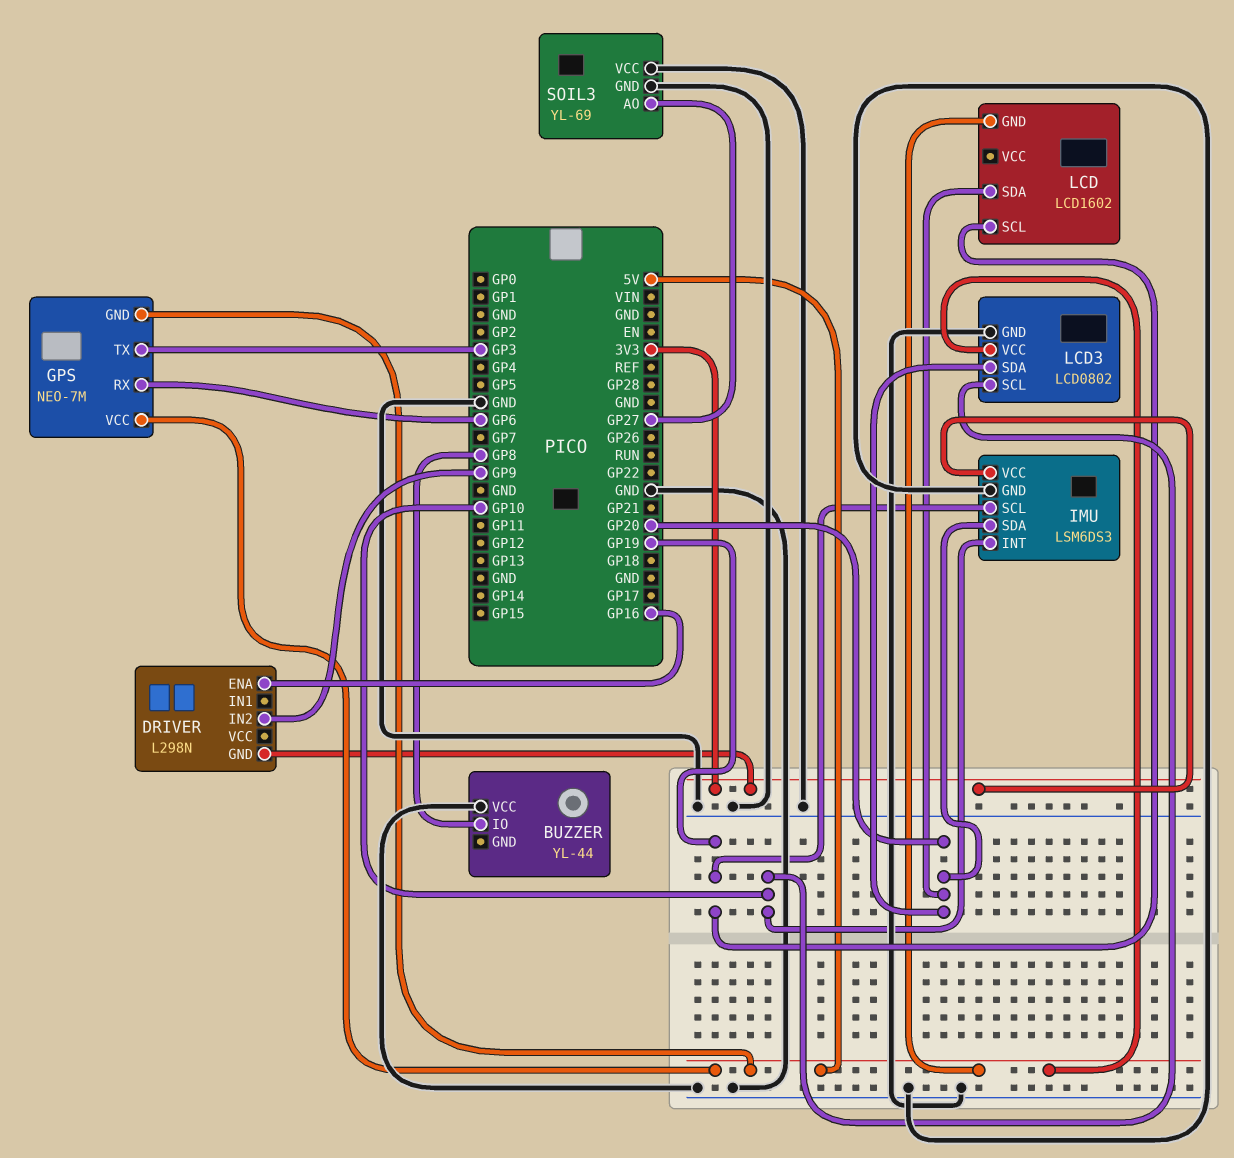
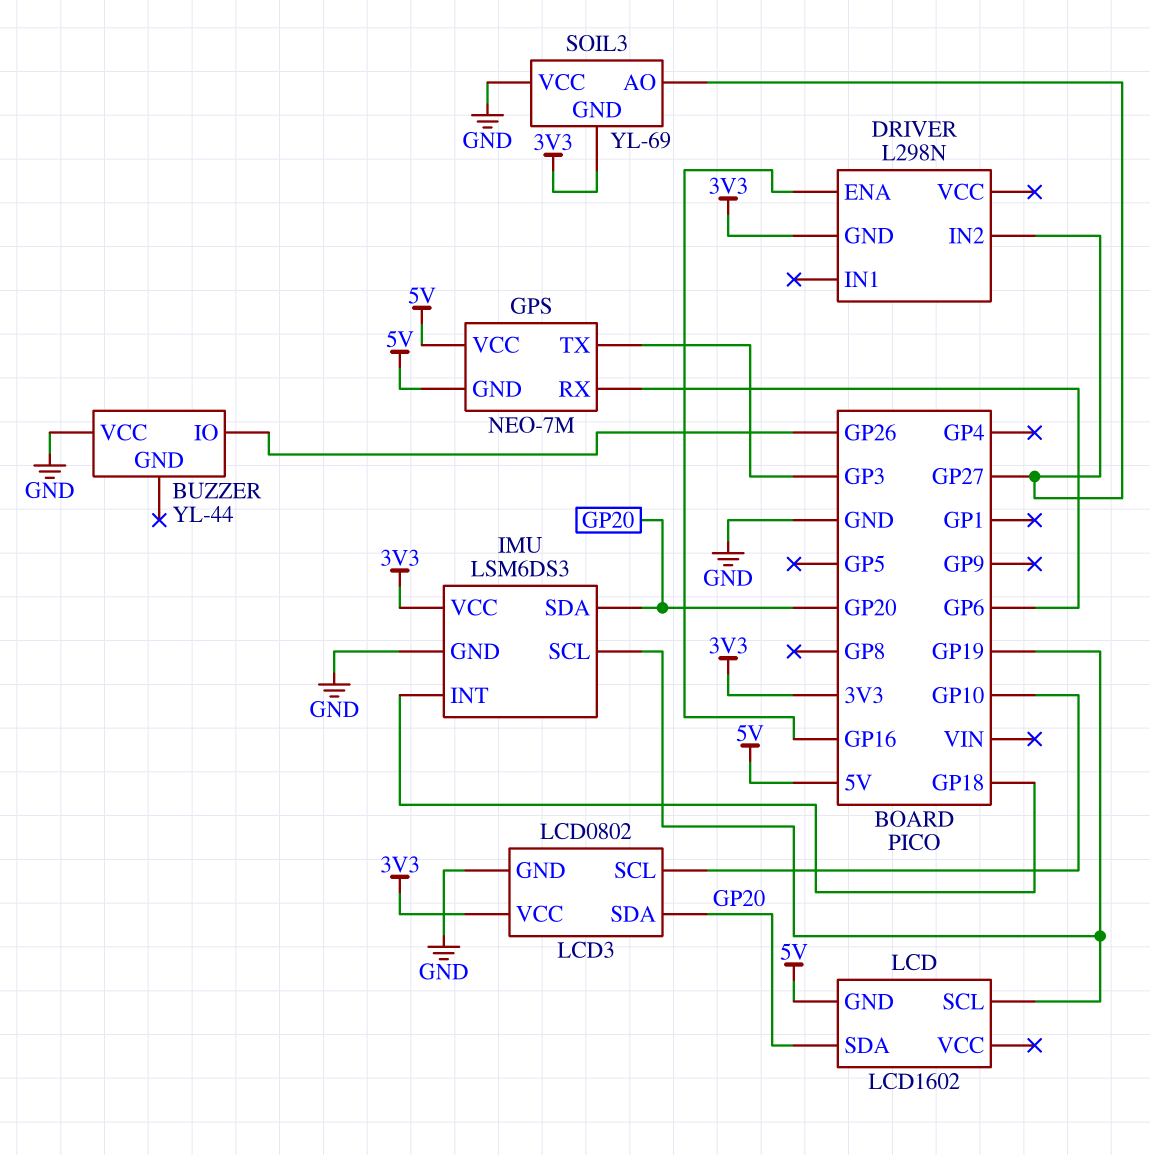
BUZZER pin IO: GP8 -> GP26
DRIVER pin IN2: GP9 -> GP27
IMU pin INT: GP10 -> GP18
LCD3 pin VCC: 5V -> 3V3
SOIL3 pin GND: GND -> 3V3

